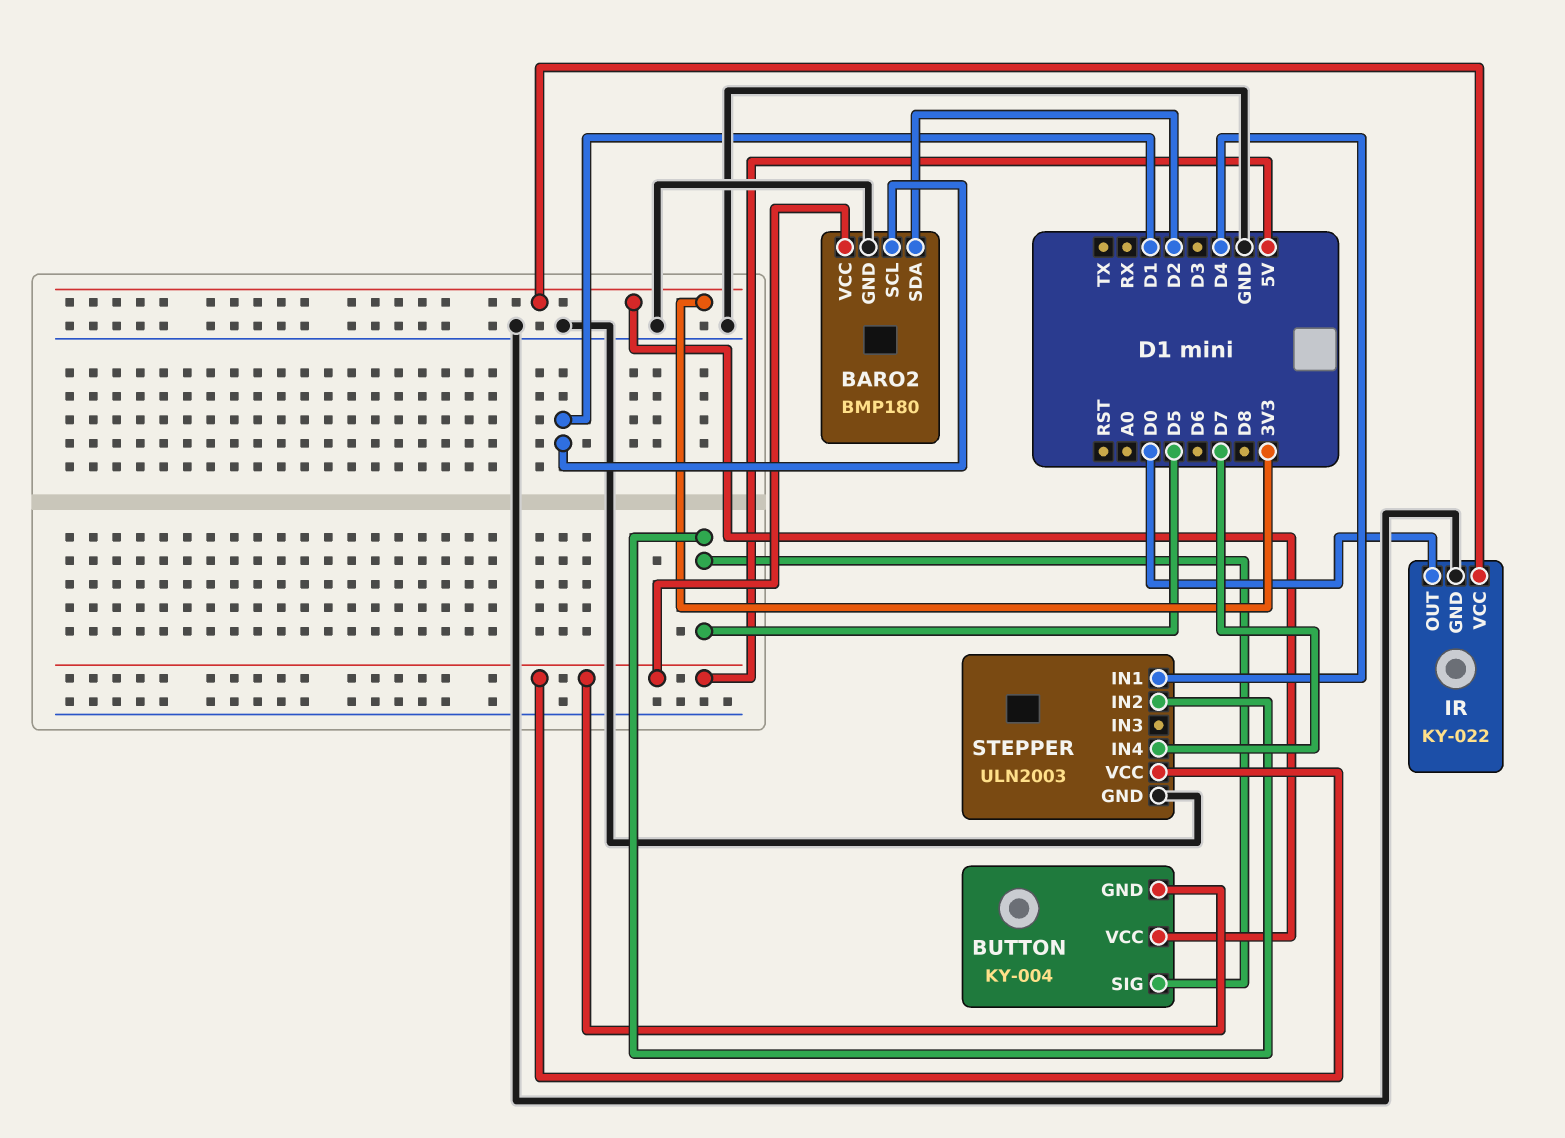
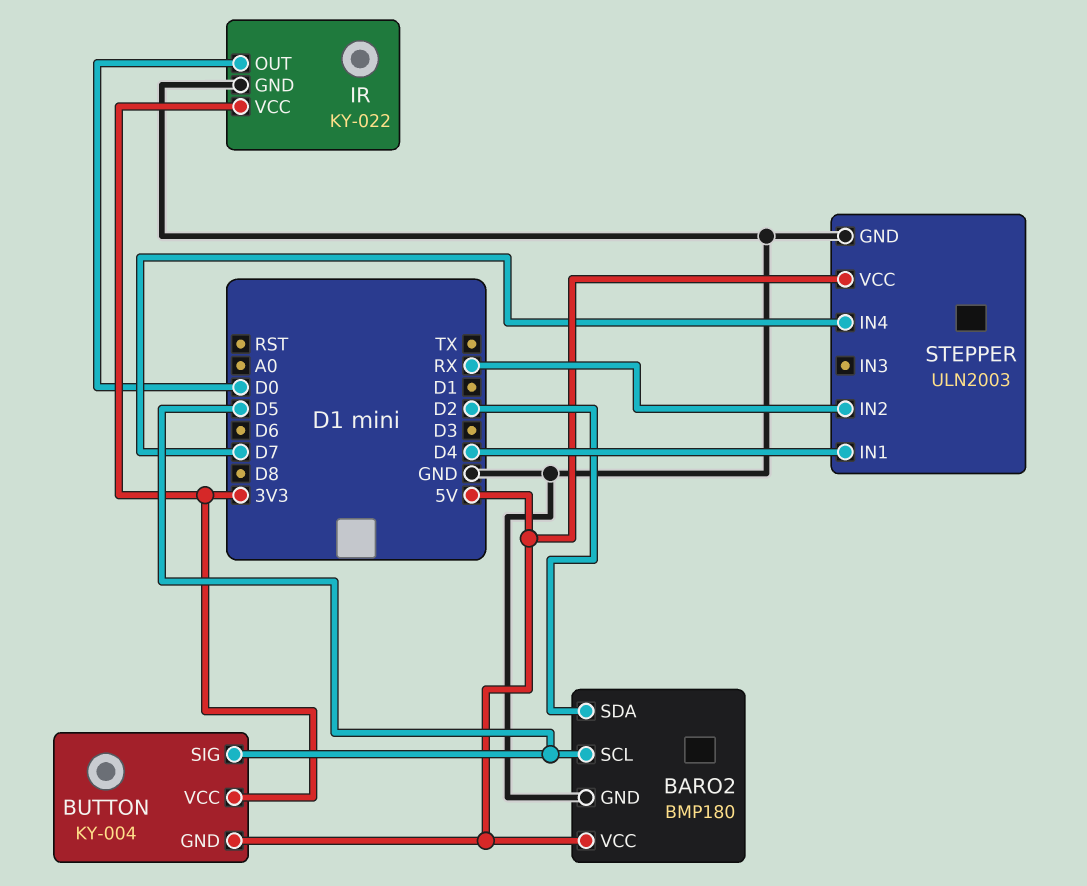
BARO2 pin SCL: D1 -> D5
STEPPER pin IN2: D5 -> RX

